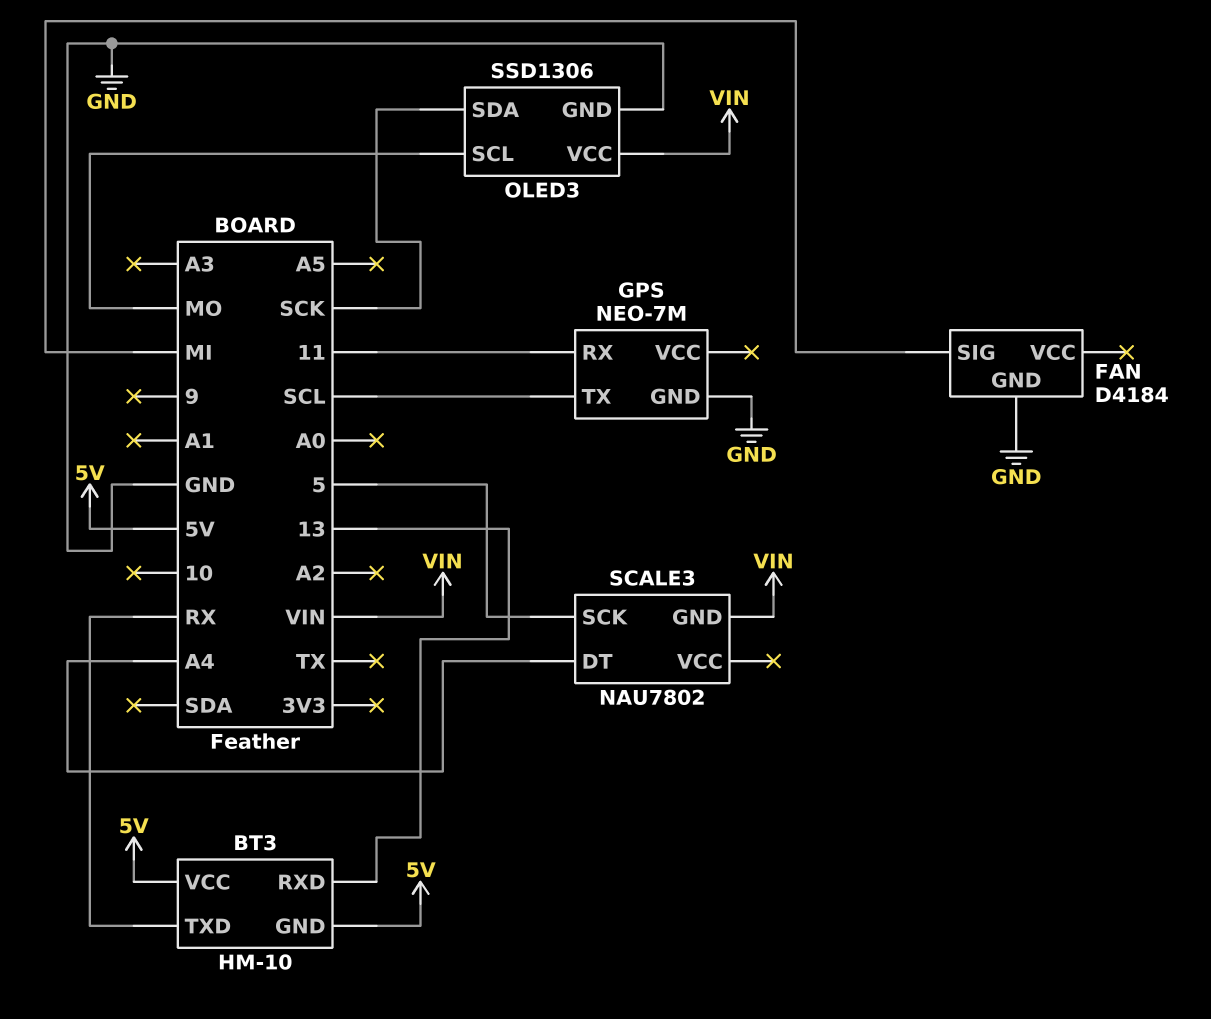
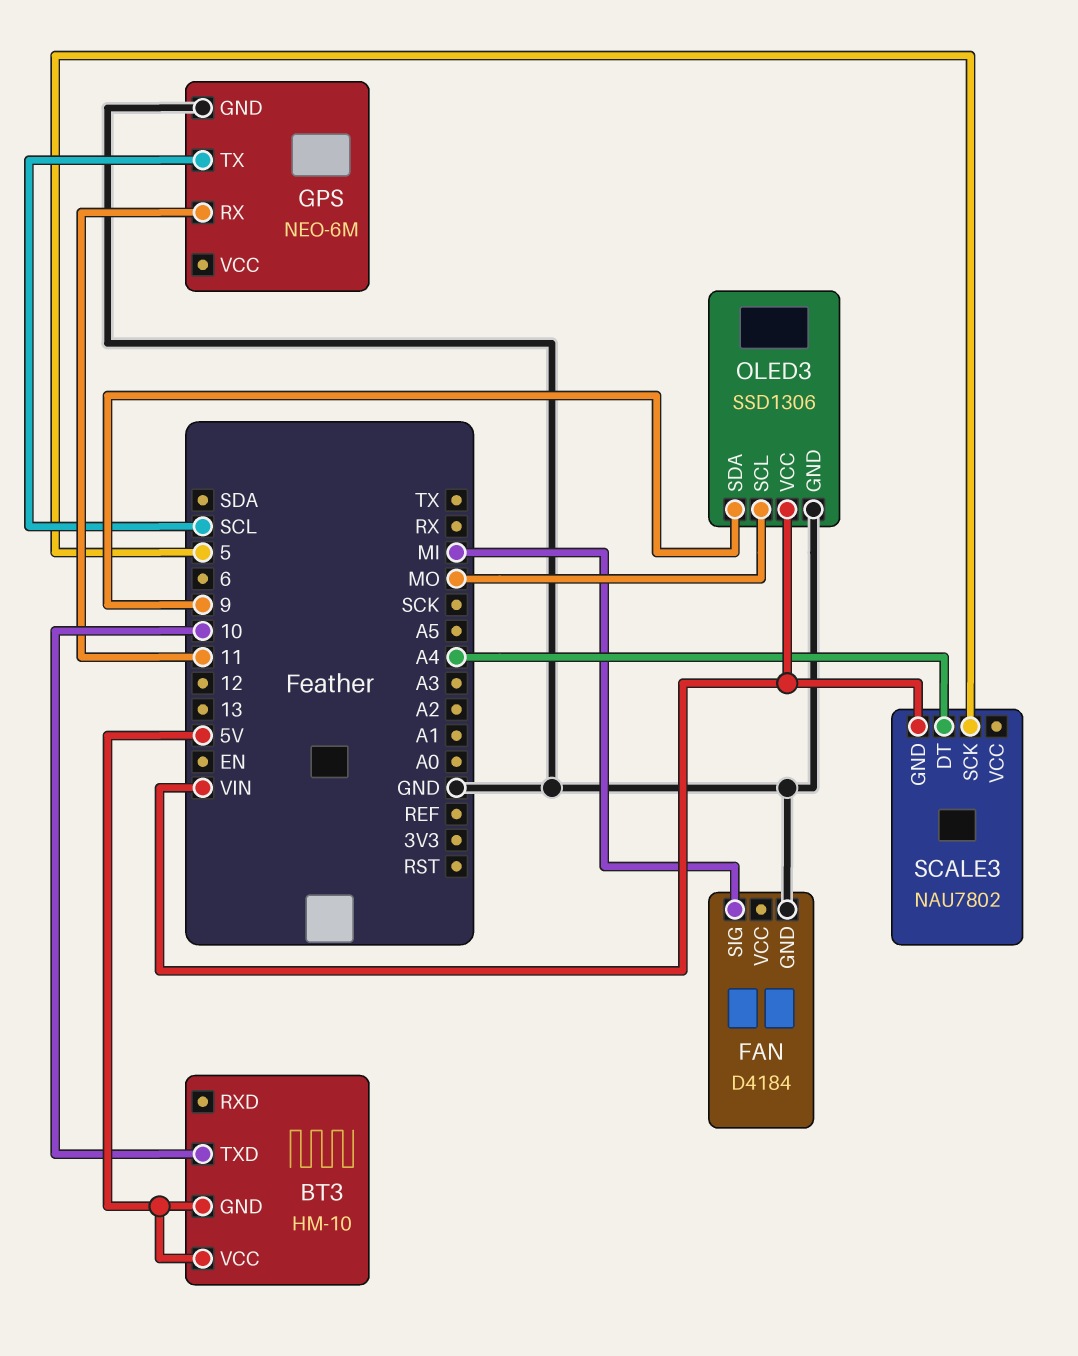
BT3 pin RXD: 13 -> none
BT3 pin TXD: RX -> 10
GPS: NEO-7M -> NEO-6M
OLED3 pin SDA: SCK -> 9

